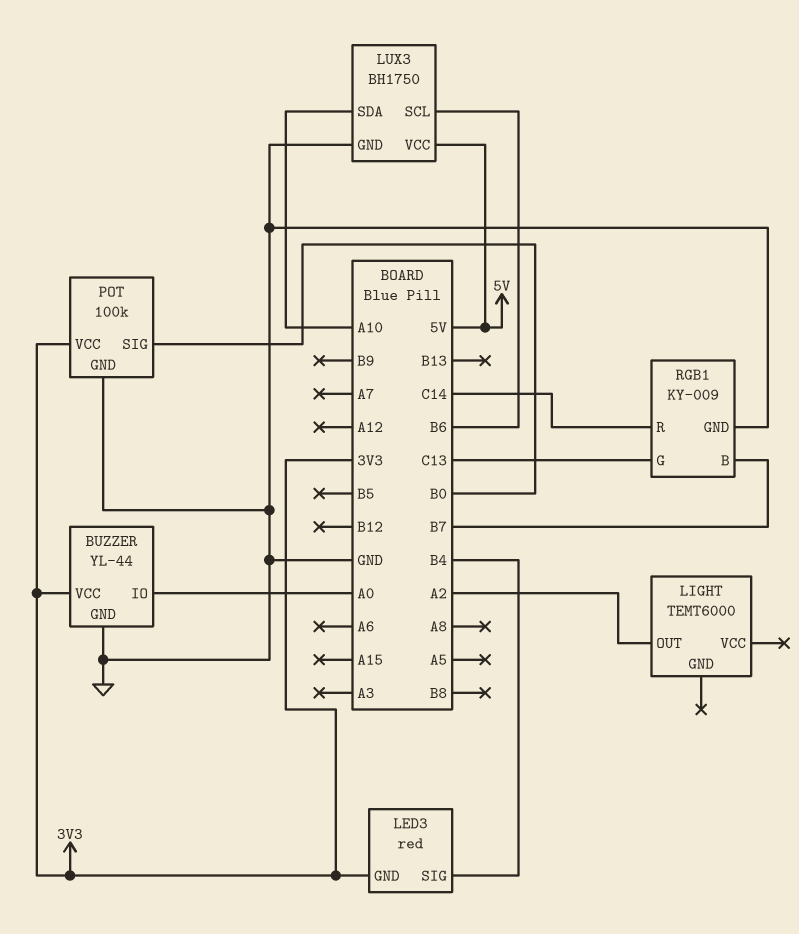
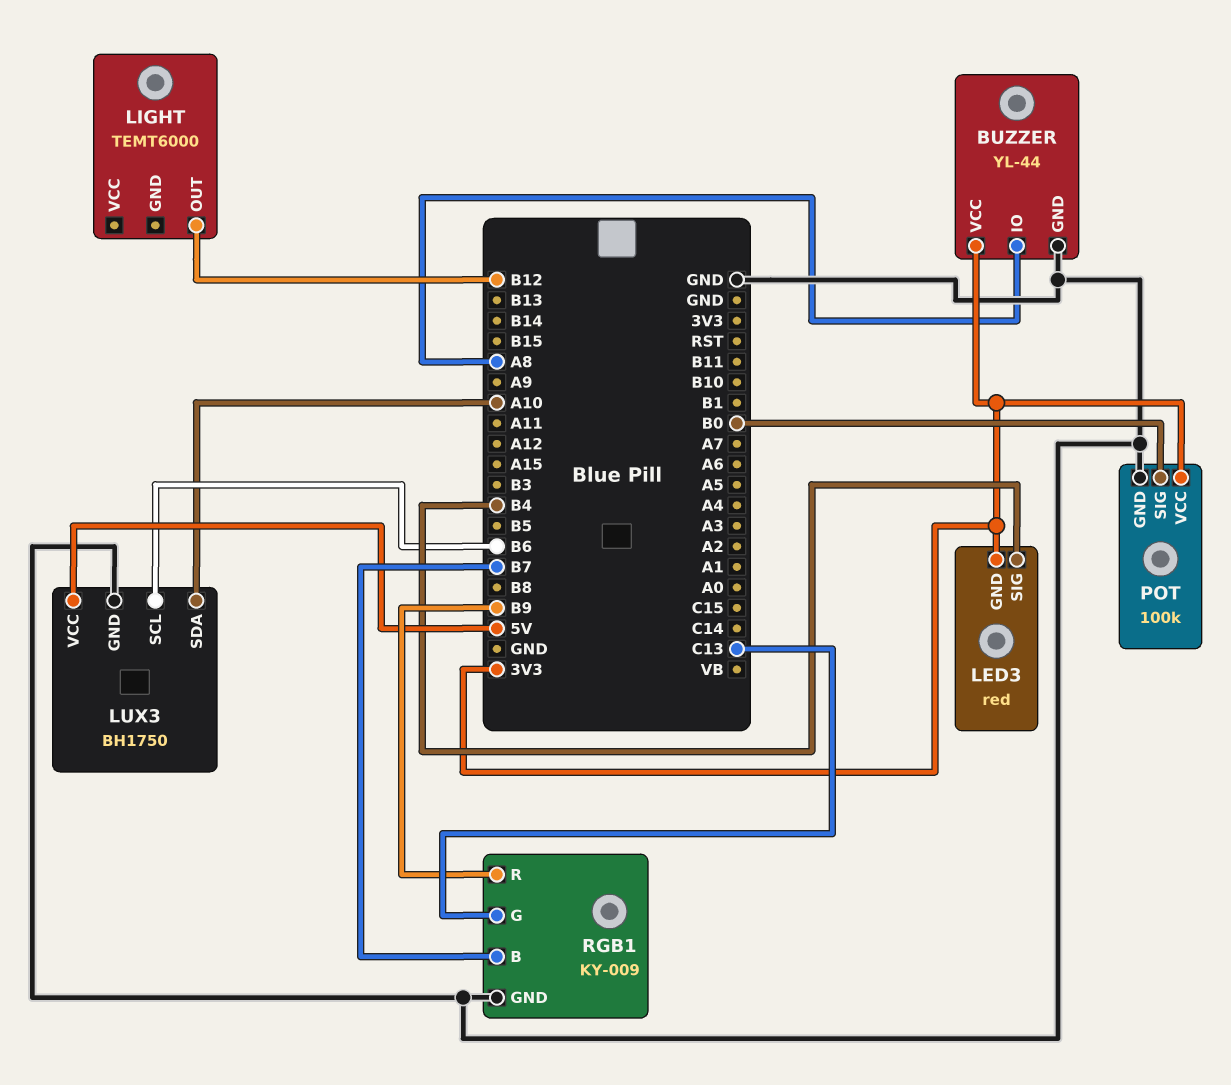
BUZZER pin IO: A0 -> A8
LIGHT pin OUT: A2 -> B12
RGB1 pin R: C14 -> B9

